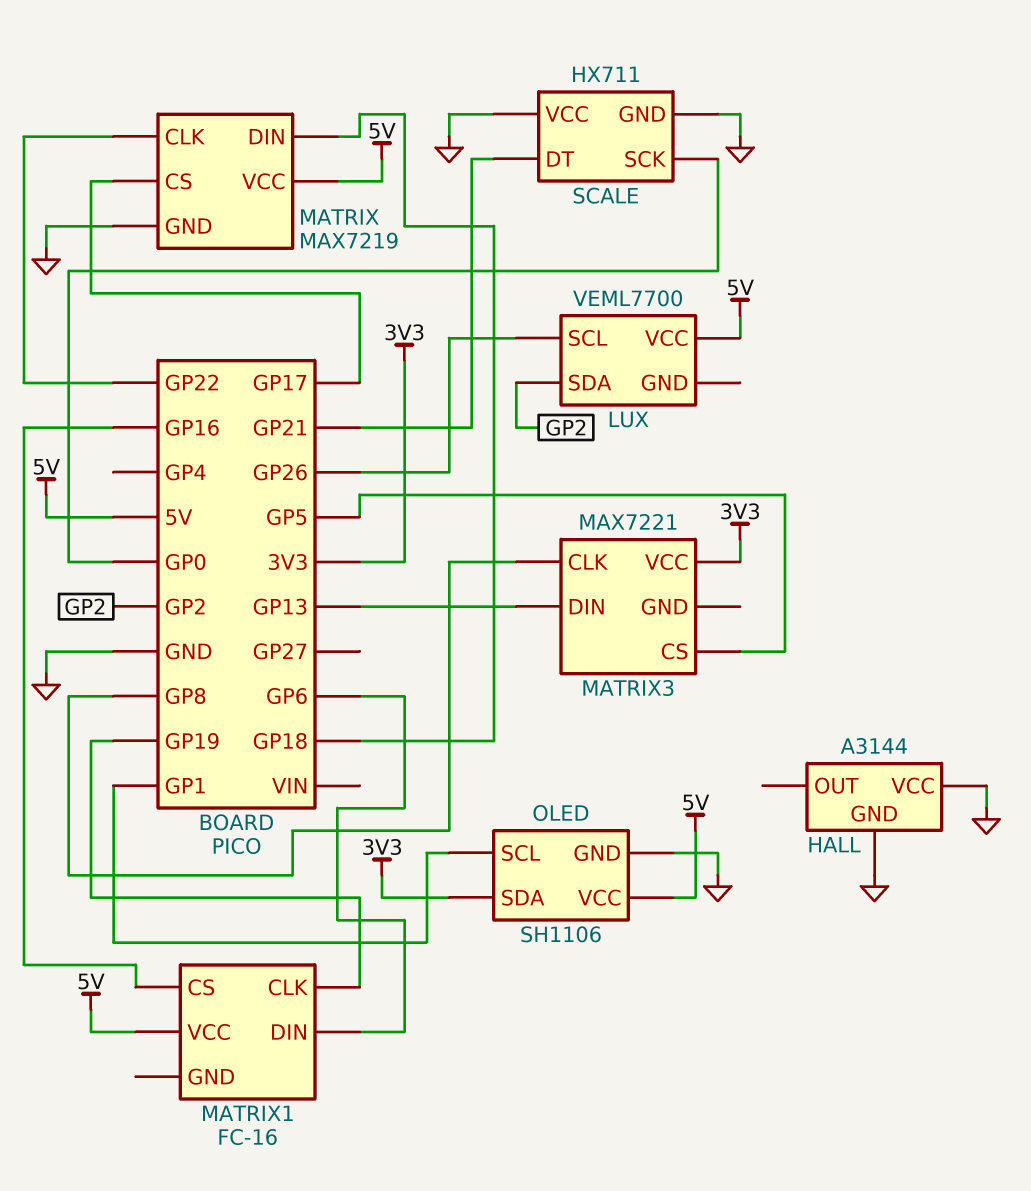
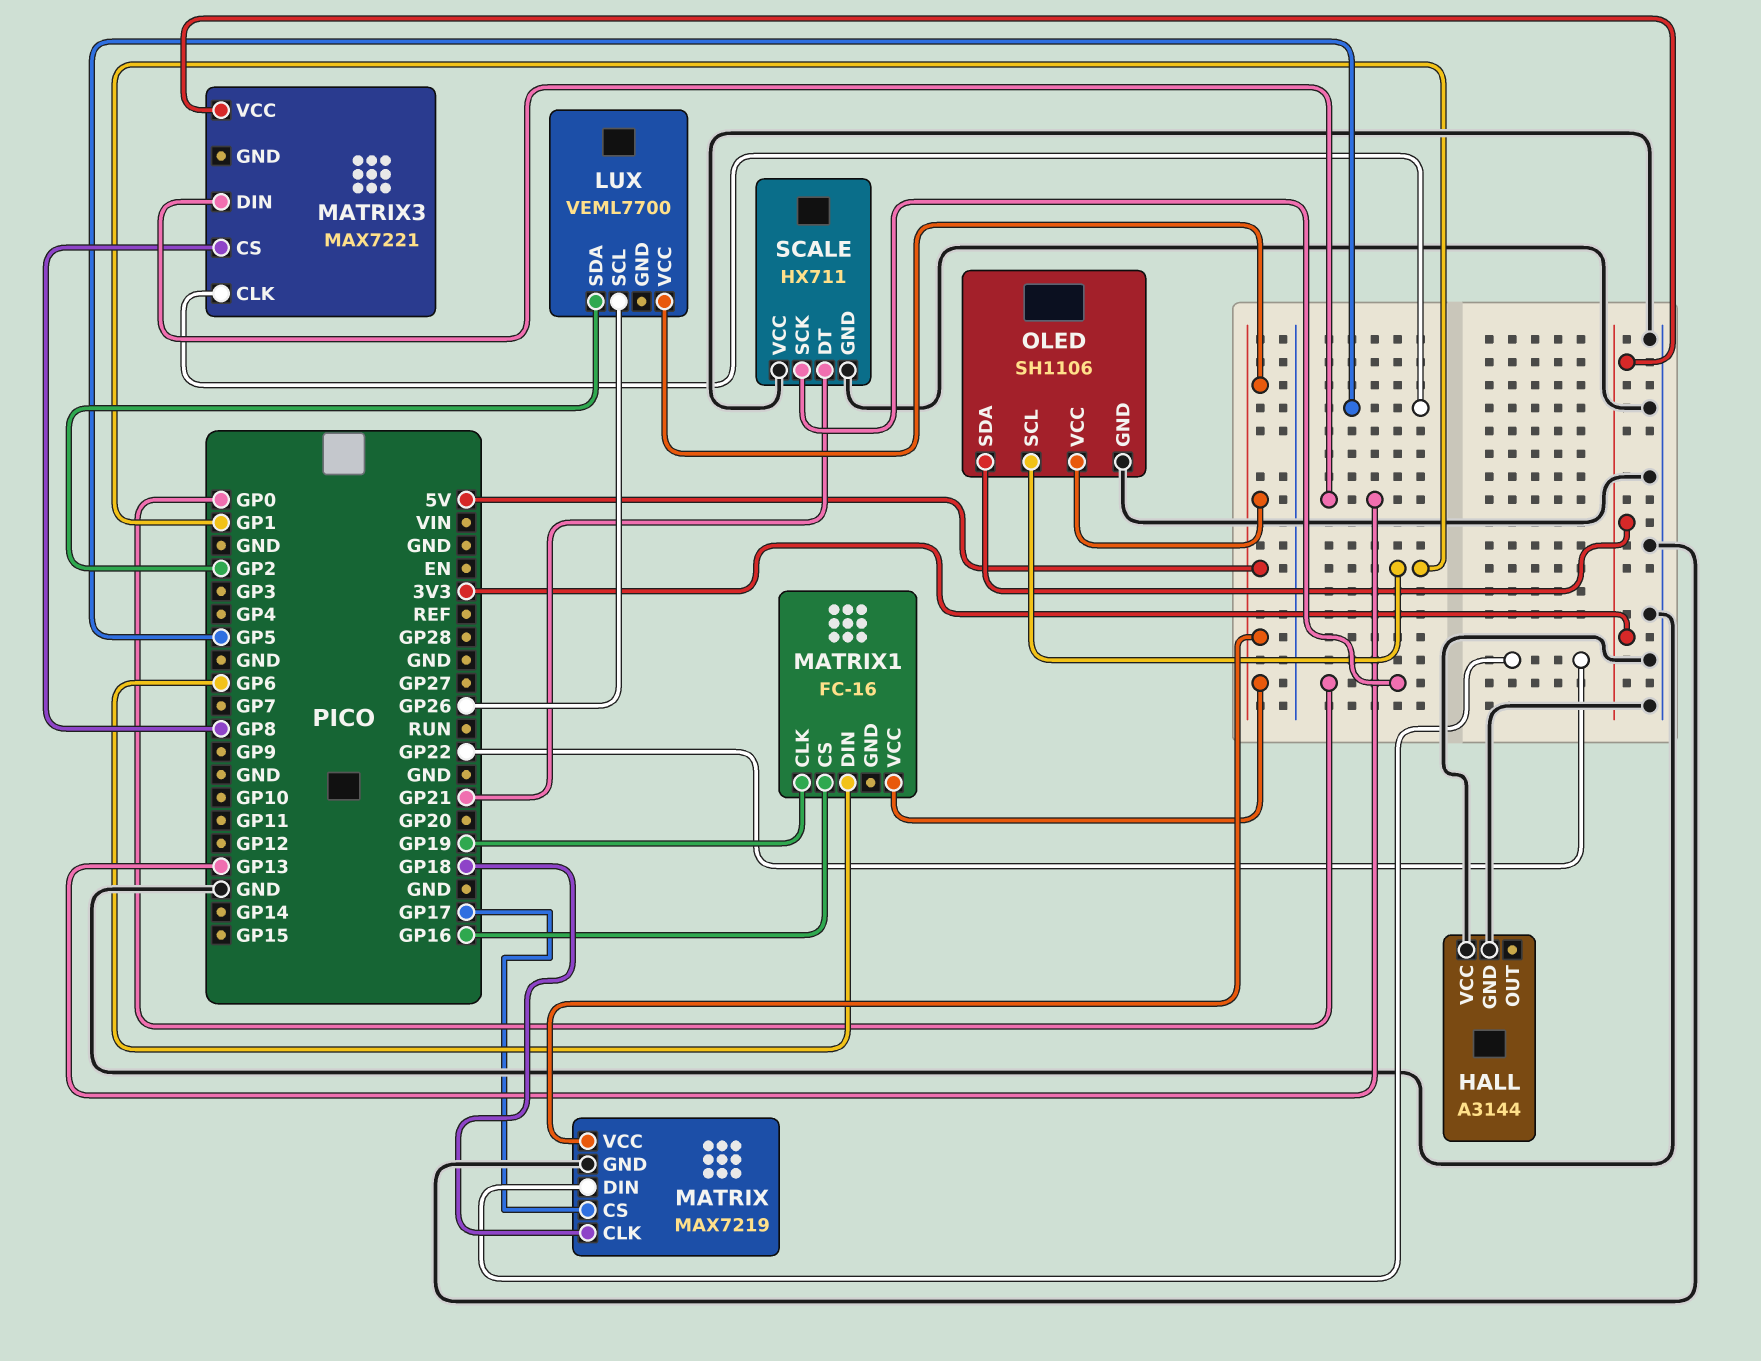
MATRIX pin CLK: GP22 -> GP18
MATRIX pin DIN: GP18 -> GP22
MATRIX3 pin CLK: GP8 -> GP5
MATRIX3 pin CS: GP5 -> GP8

